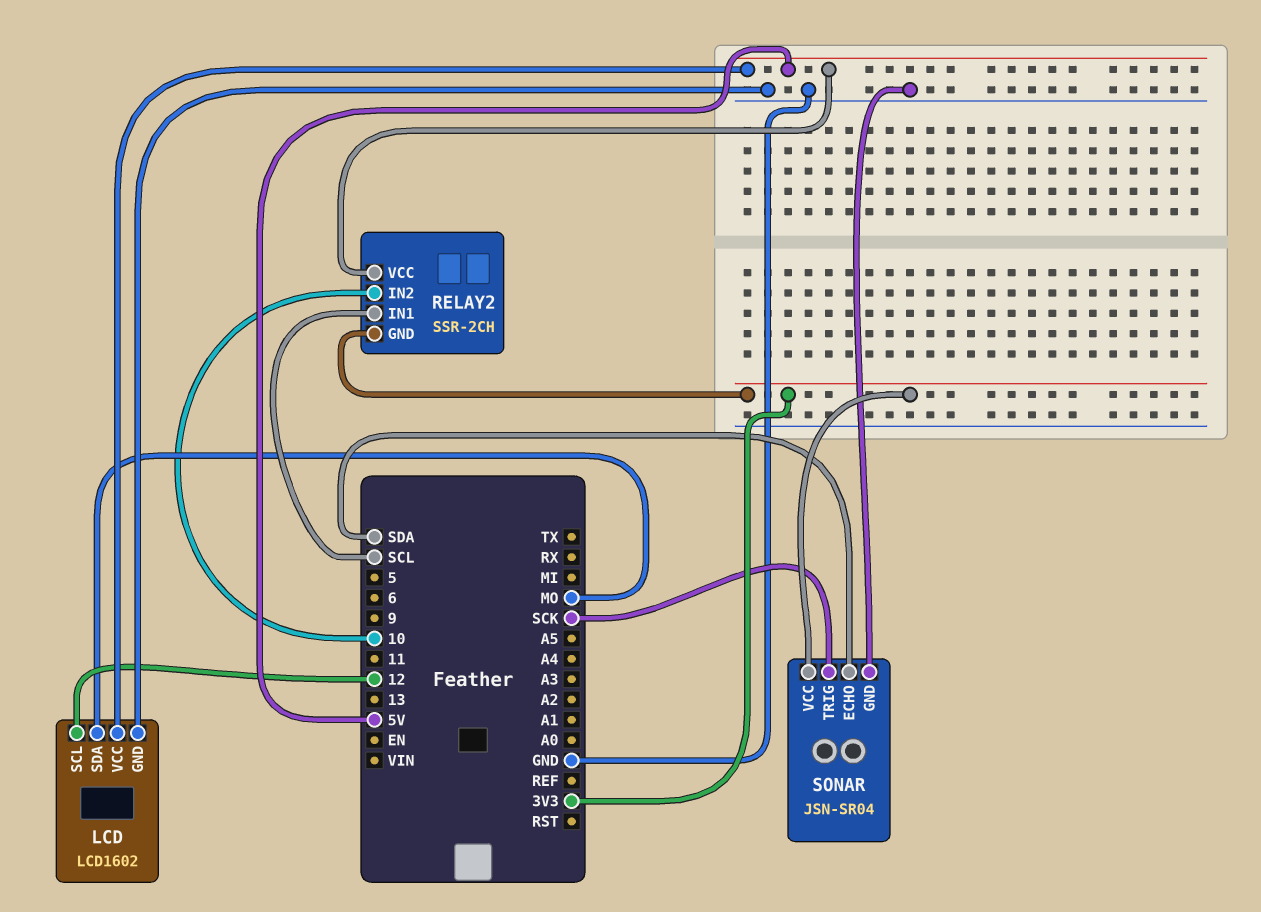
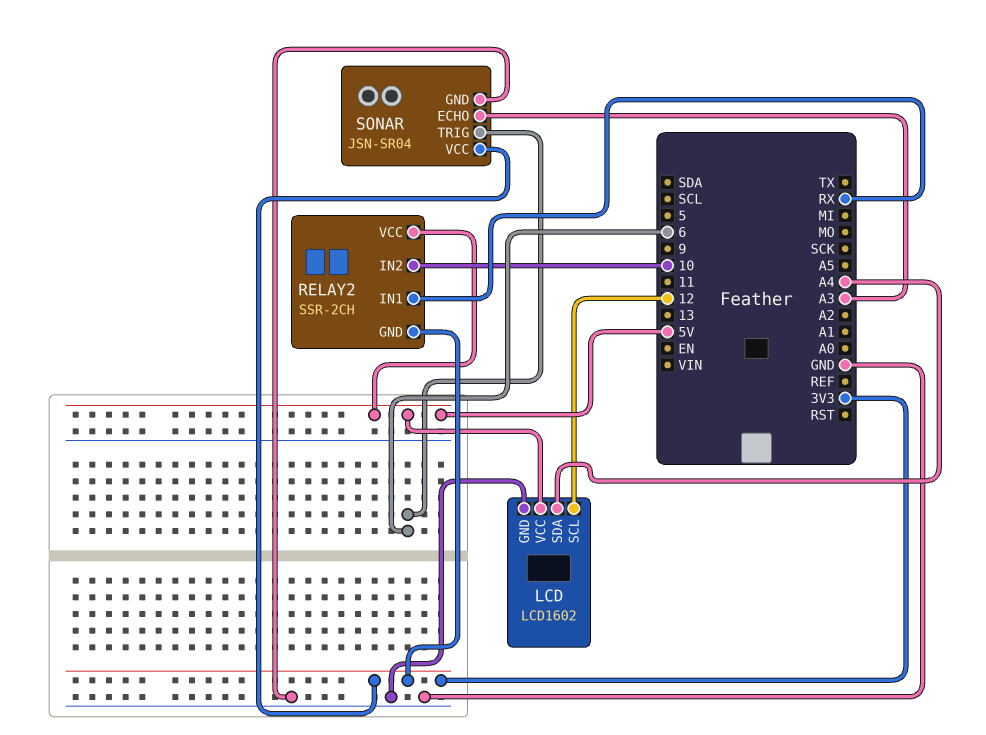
LCD pin SDA: MO -> A4
RELAY2 pin IN1: SCL -> RX
SONAR pin ECHO: SDA -> A3
SONAR pin TRIG: SCK -> 6

